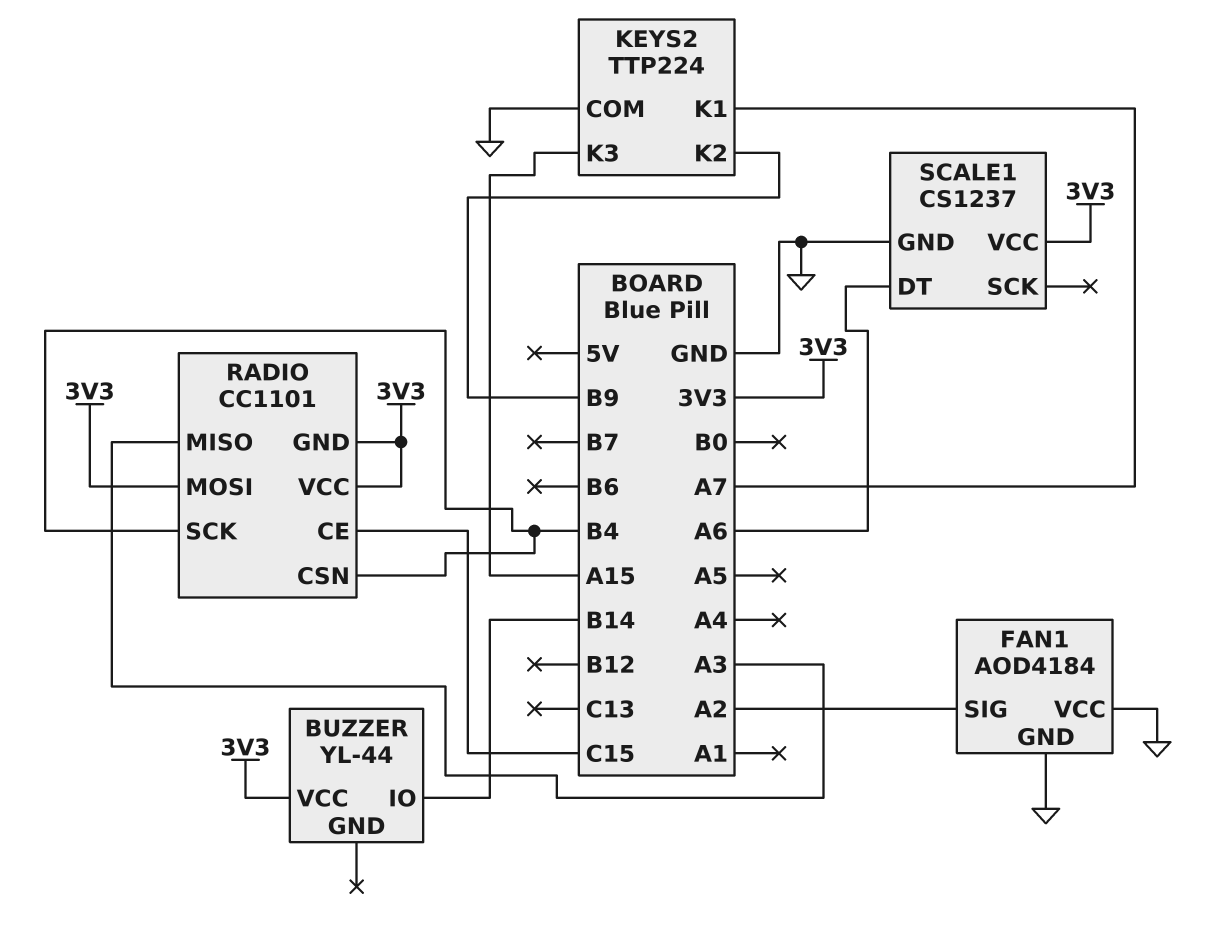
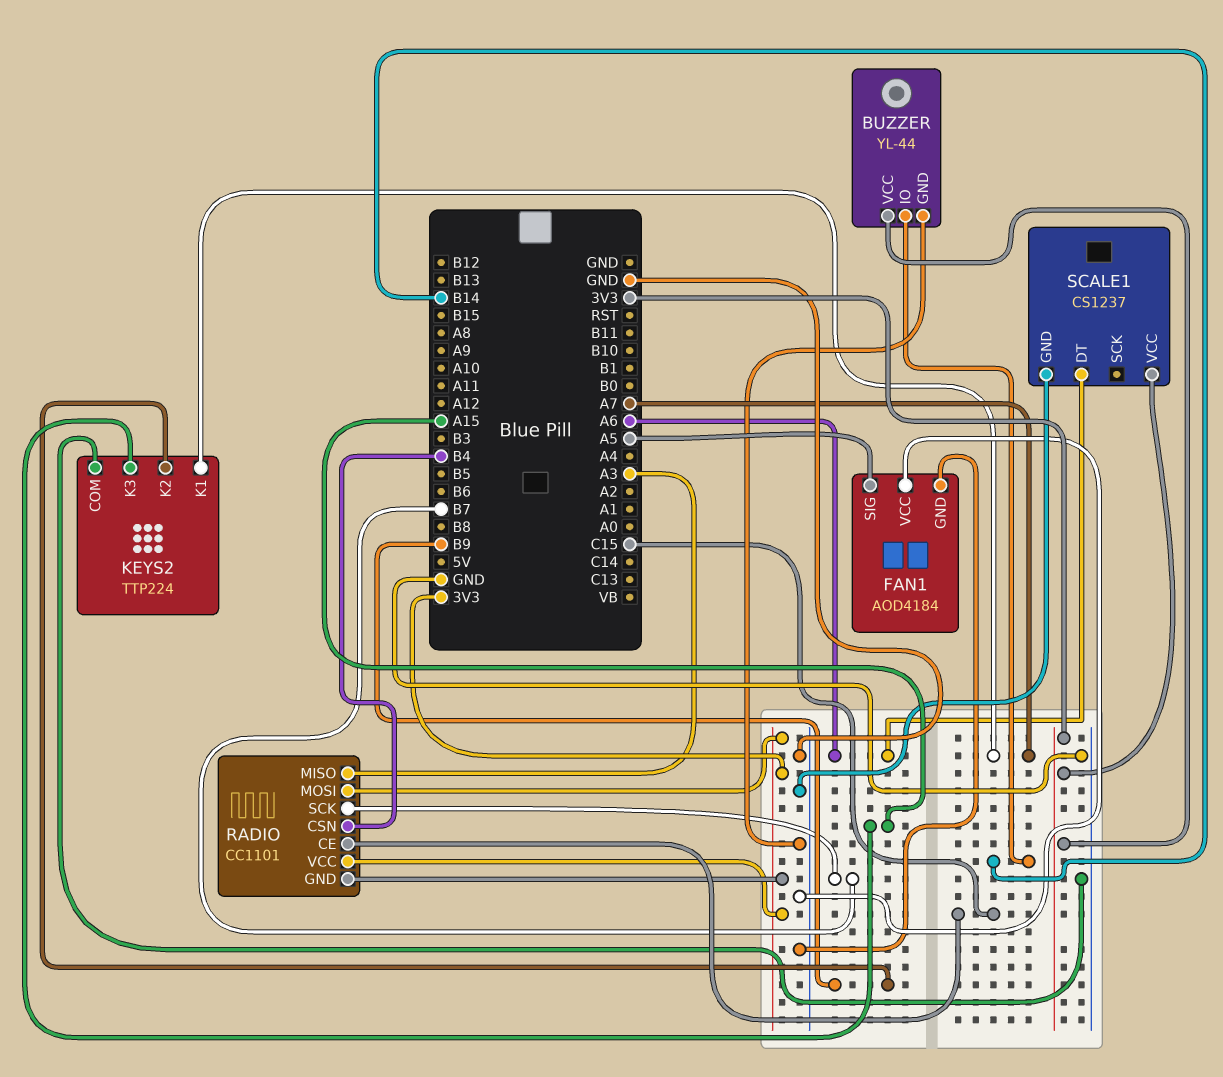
BUZZER pin GND: none -> GND
FAN1 pin SIG: A2 -> A5
RADIO pin SCK: B4 -> B7

